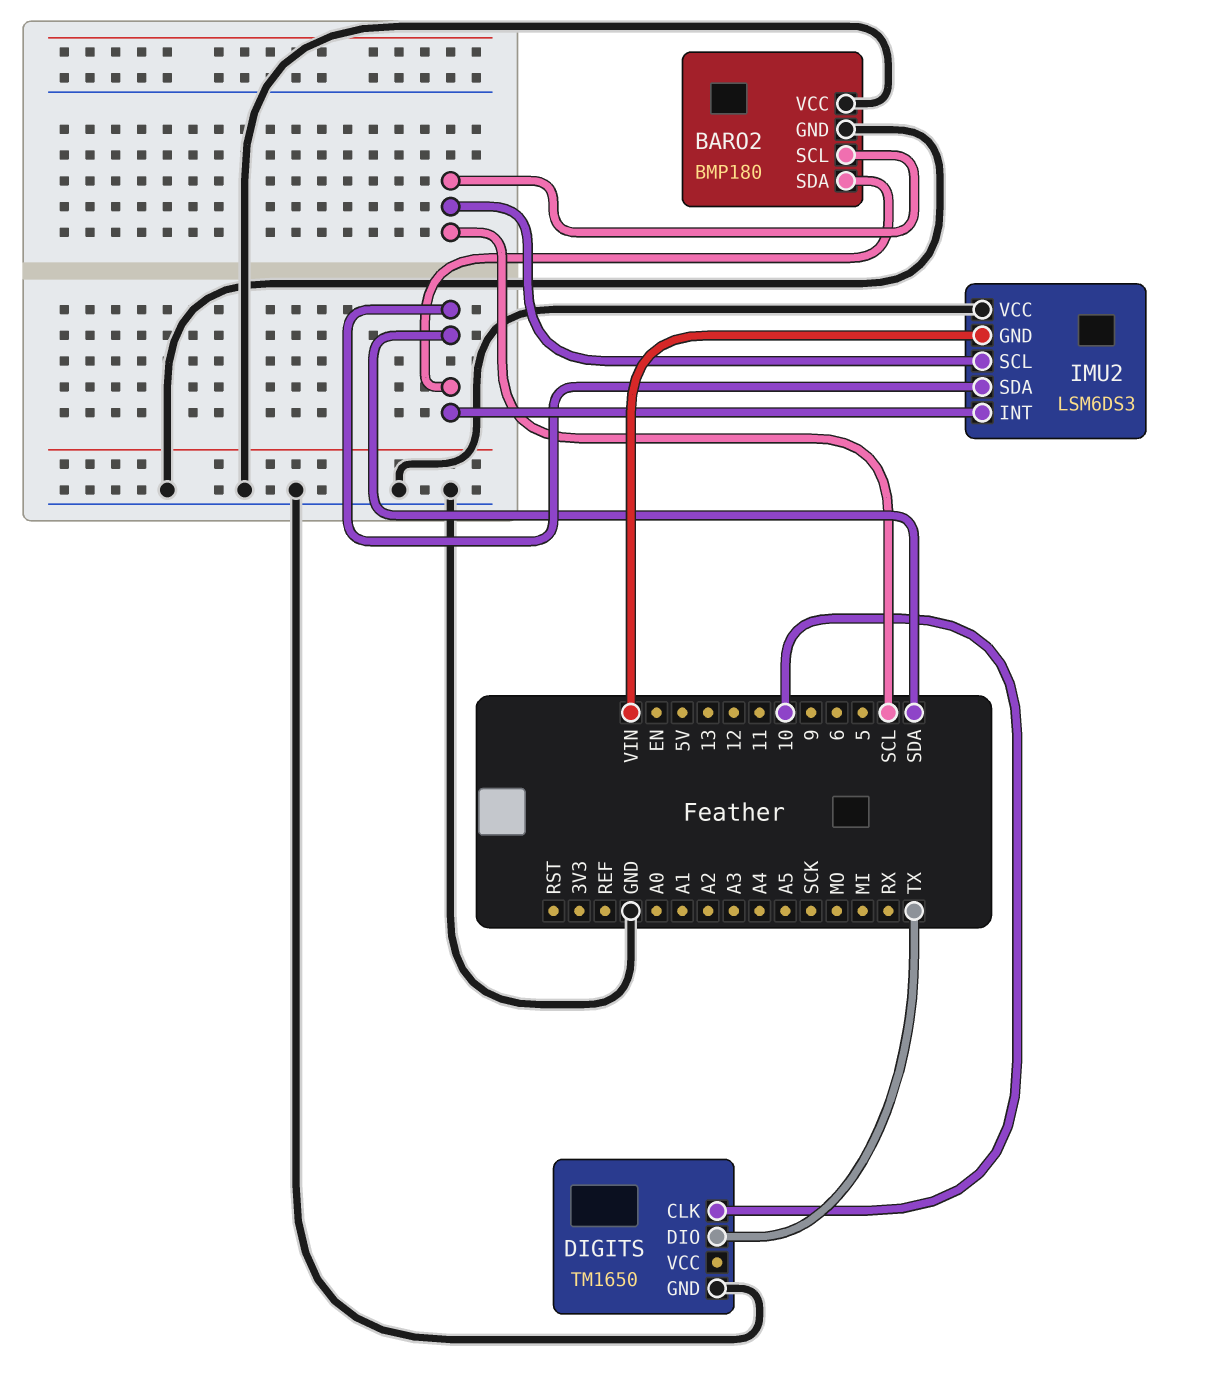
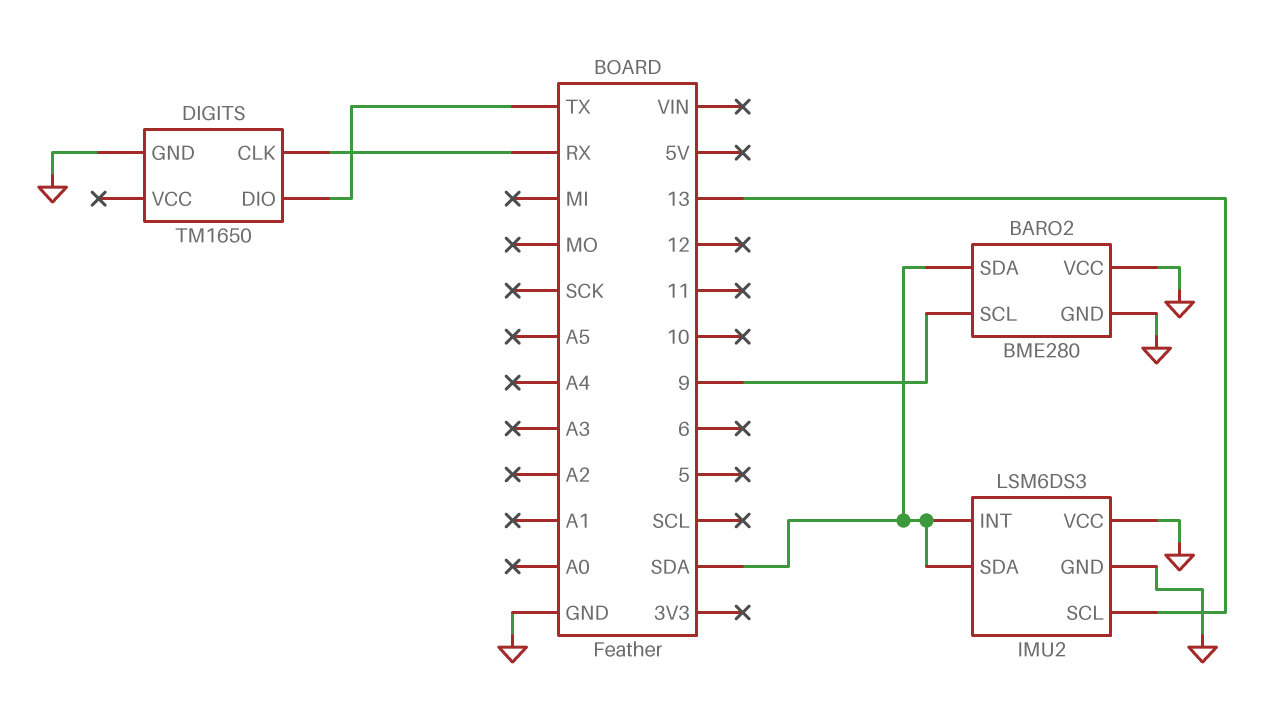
BARO2: BMP180 -> BME280
BARO2 pin SCL: SCL -> 9
DIGITS pin CLK: 10 -> RX
IMU2 pin GND: VIN -> GND
IMU2 pin SCL: SCL -> 13

